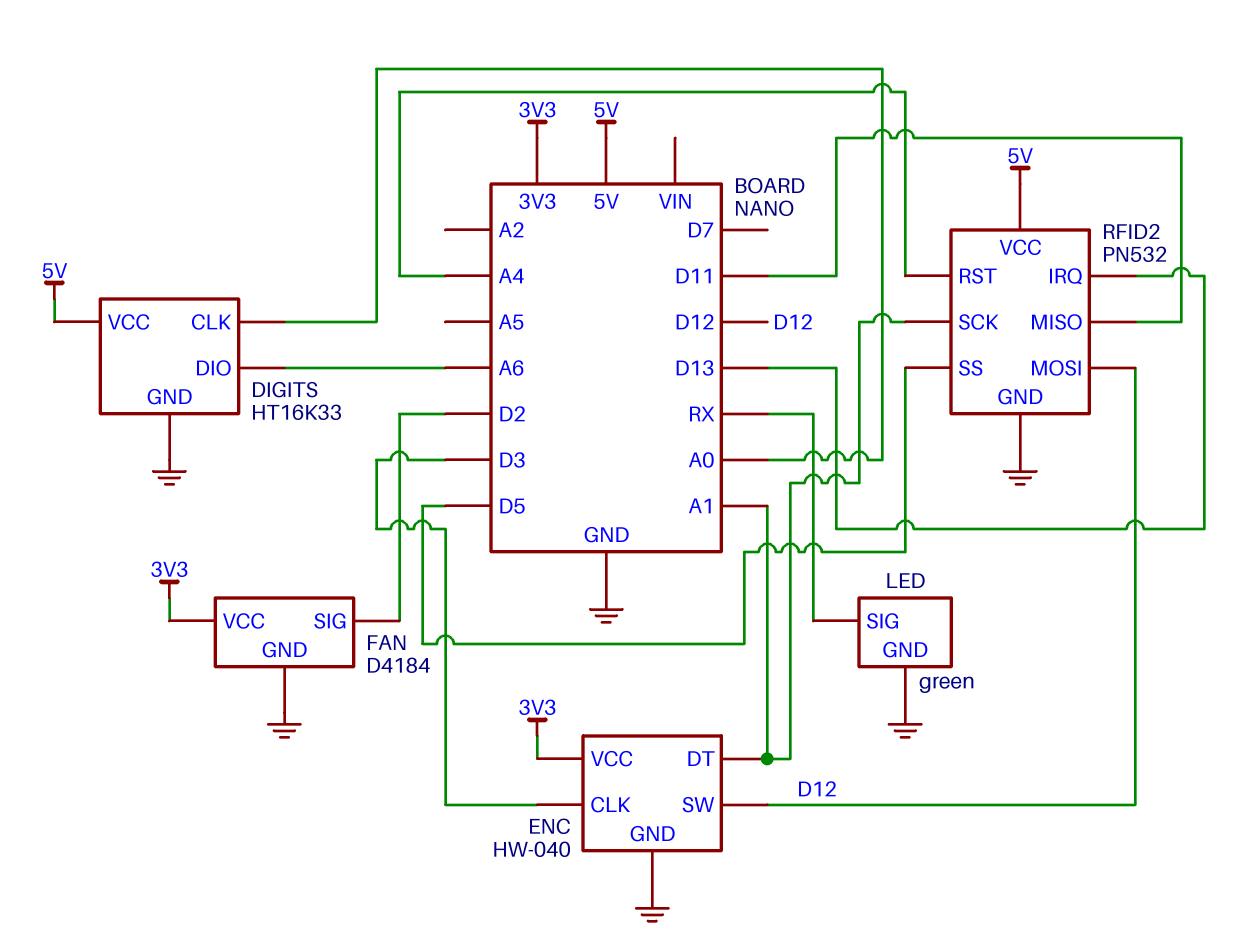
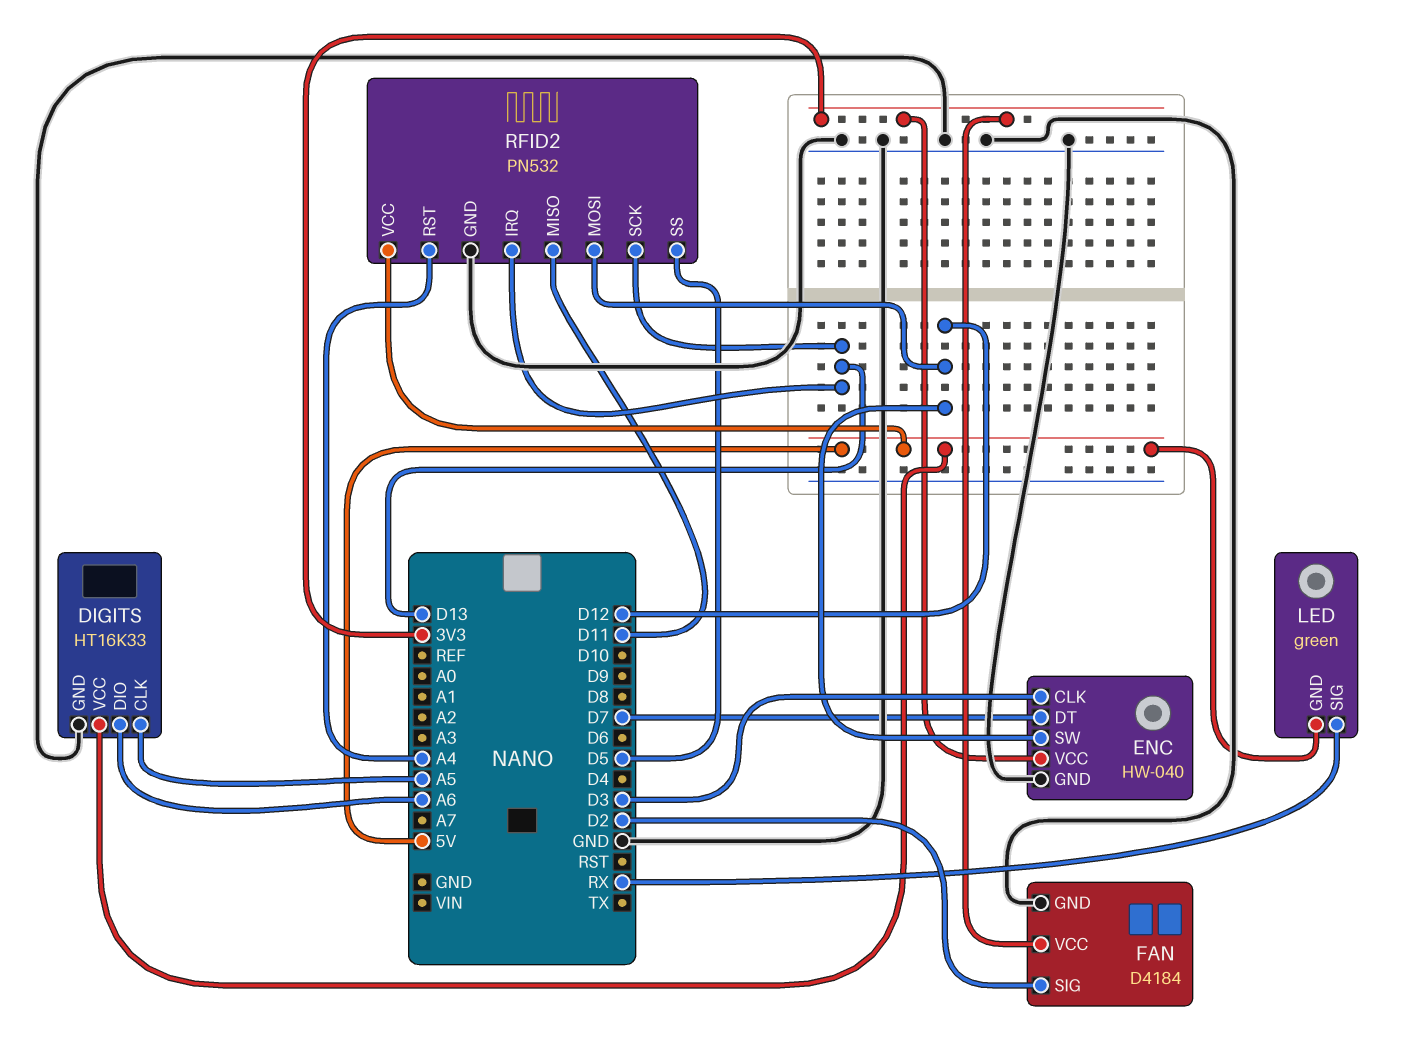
DIGITS pin CLK: A0 -> A5
ENC pin DT: A1 -> D7
LED pin GND: GND -> 5V
RFID2 pin SCK: A1 -> D13

